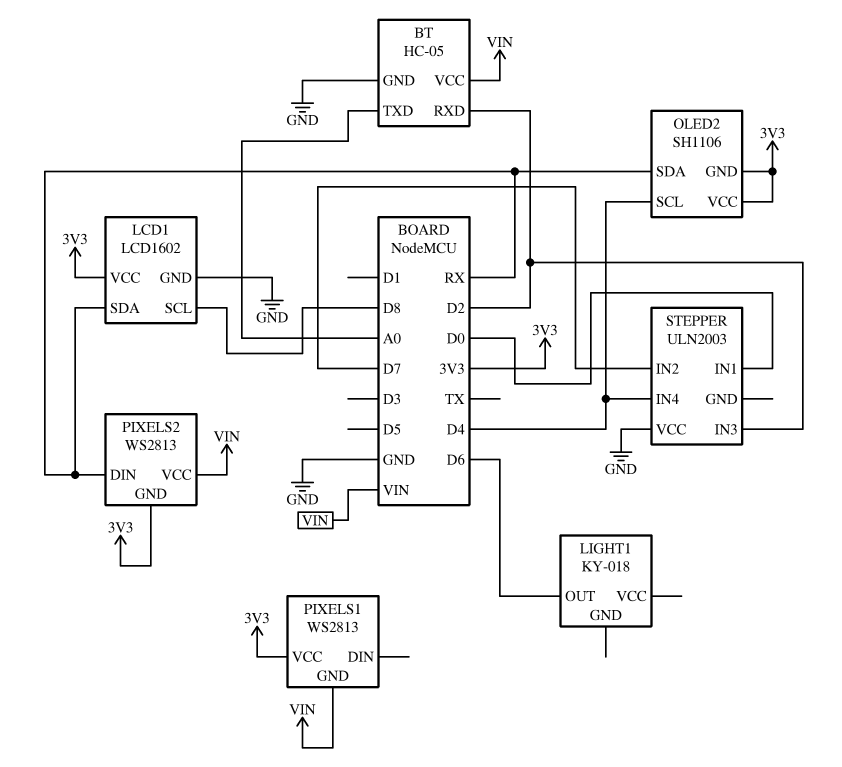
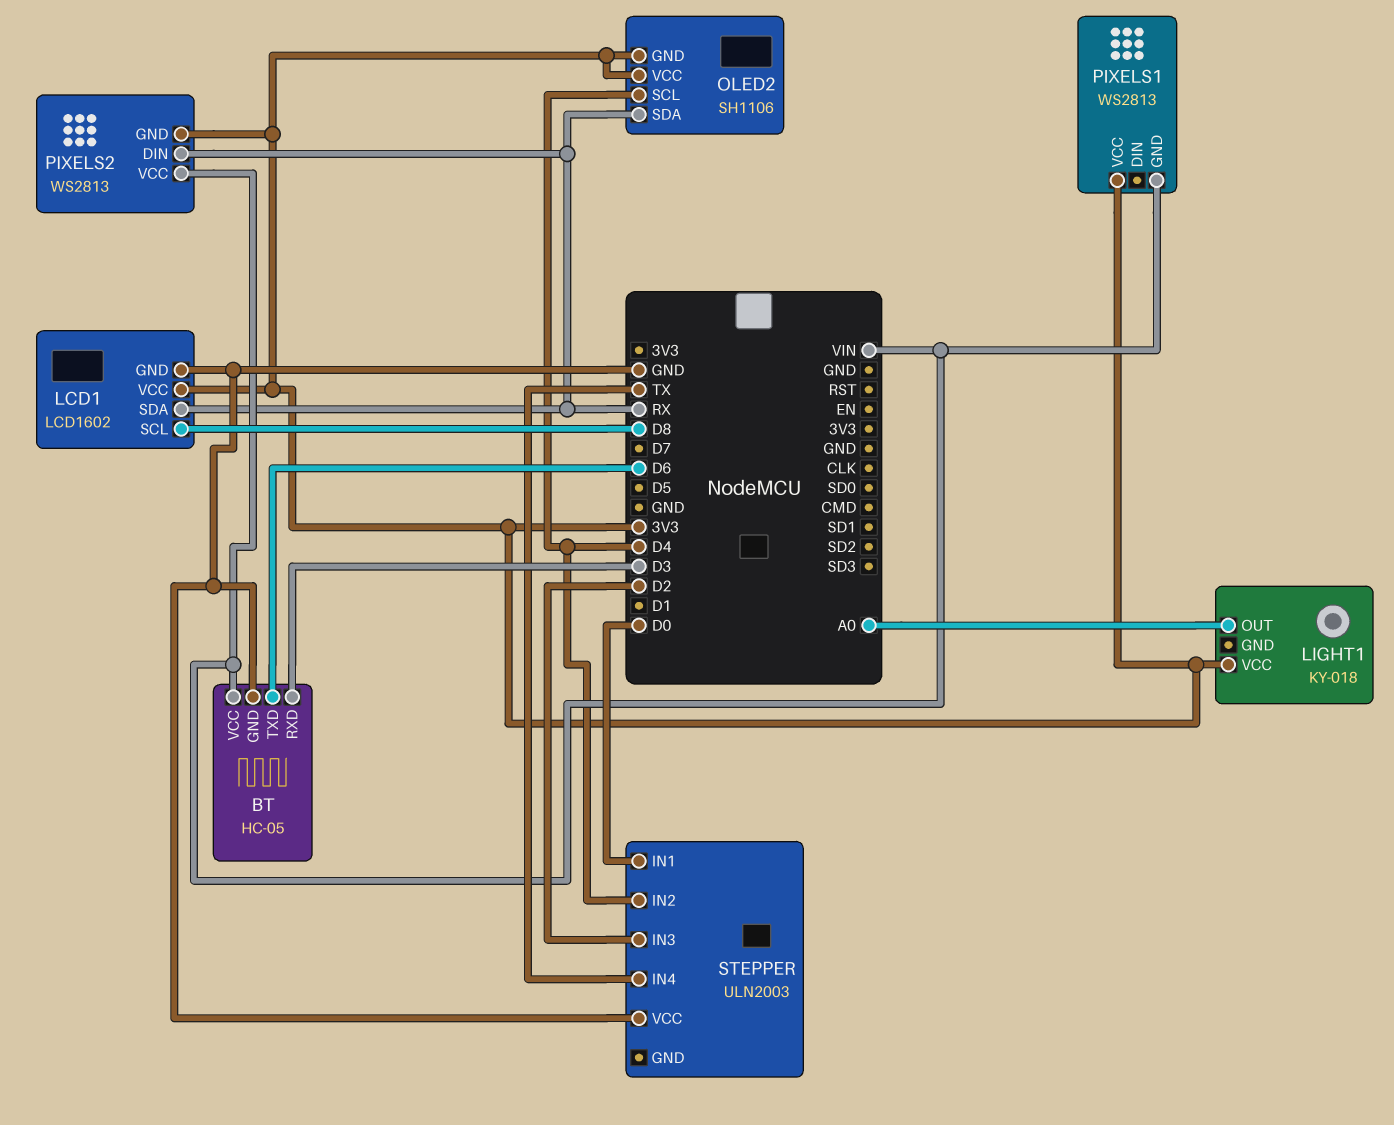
BT pin RXD: D2 -> D3
BT pin TXD: A0 -> D6
LIGHT1 pin OUT: D6 -> A0
LIGHT1 pin VCC: none -> 3V3
STEPPER pin IN2: D7 -> D4
STEPPER pin IN4: D4 -> TX

